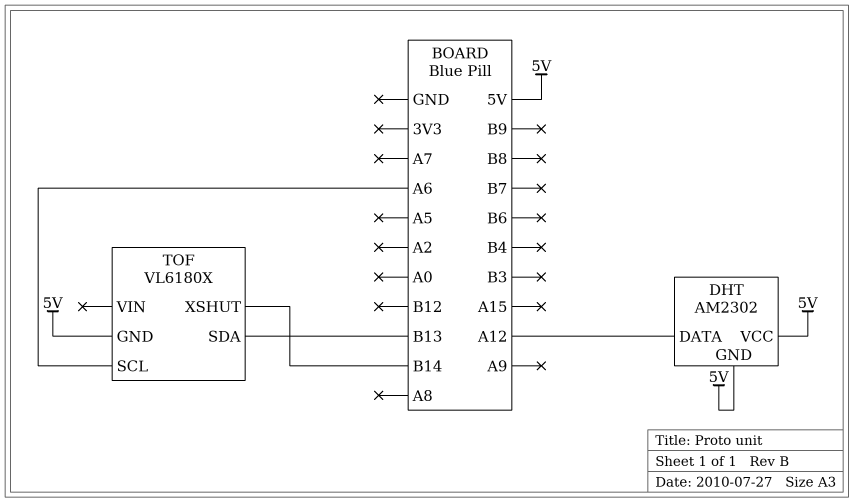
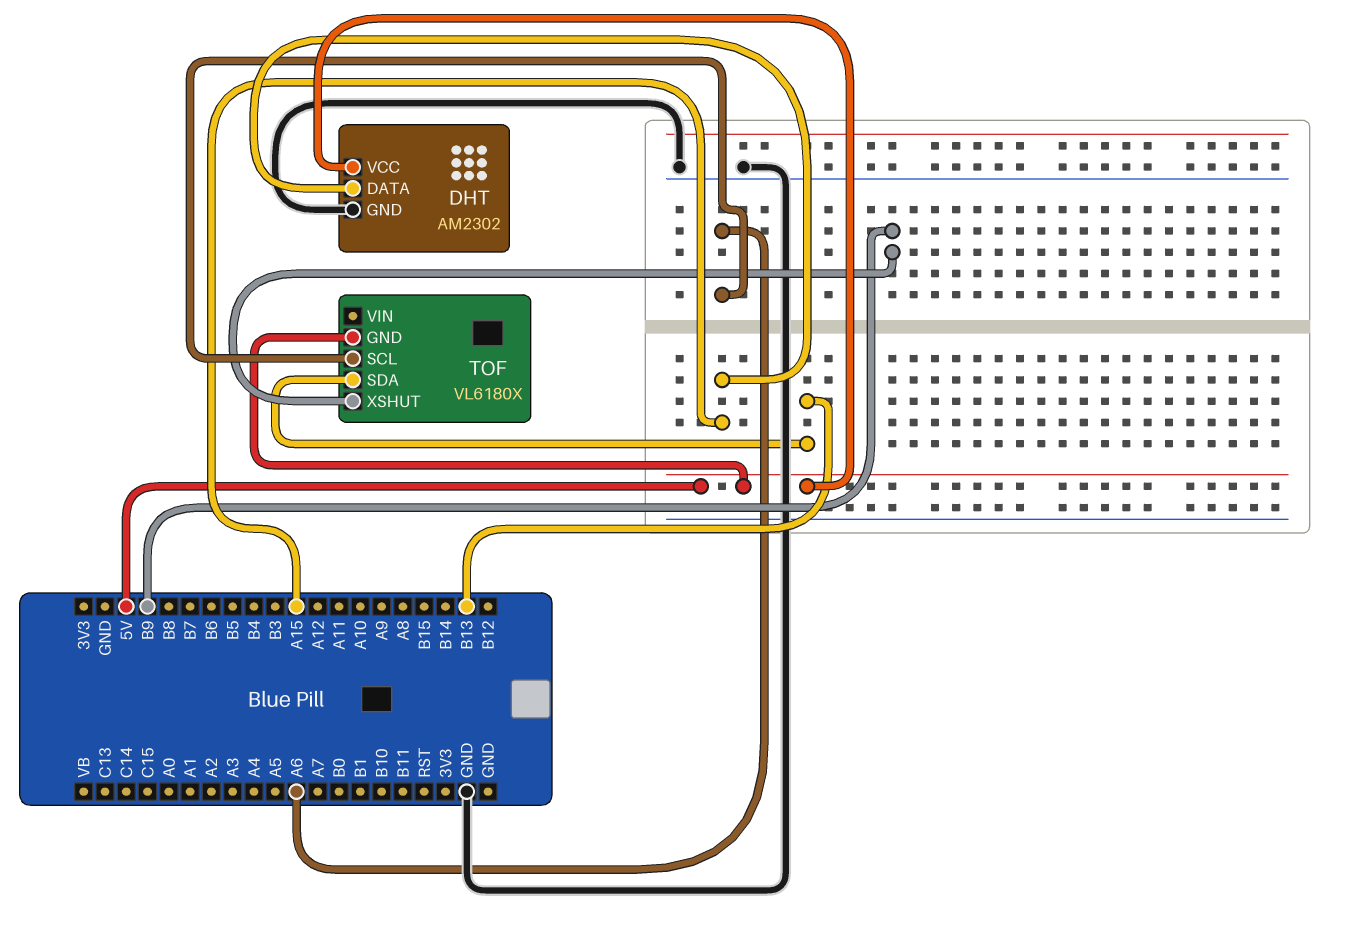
DHT pin DATA: A12 -> A15
DHT pin GND: 5V -> GND
TOF pin XSHUT: B14 -> B9

